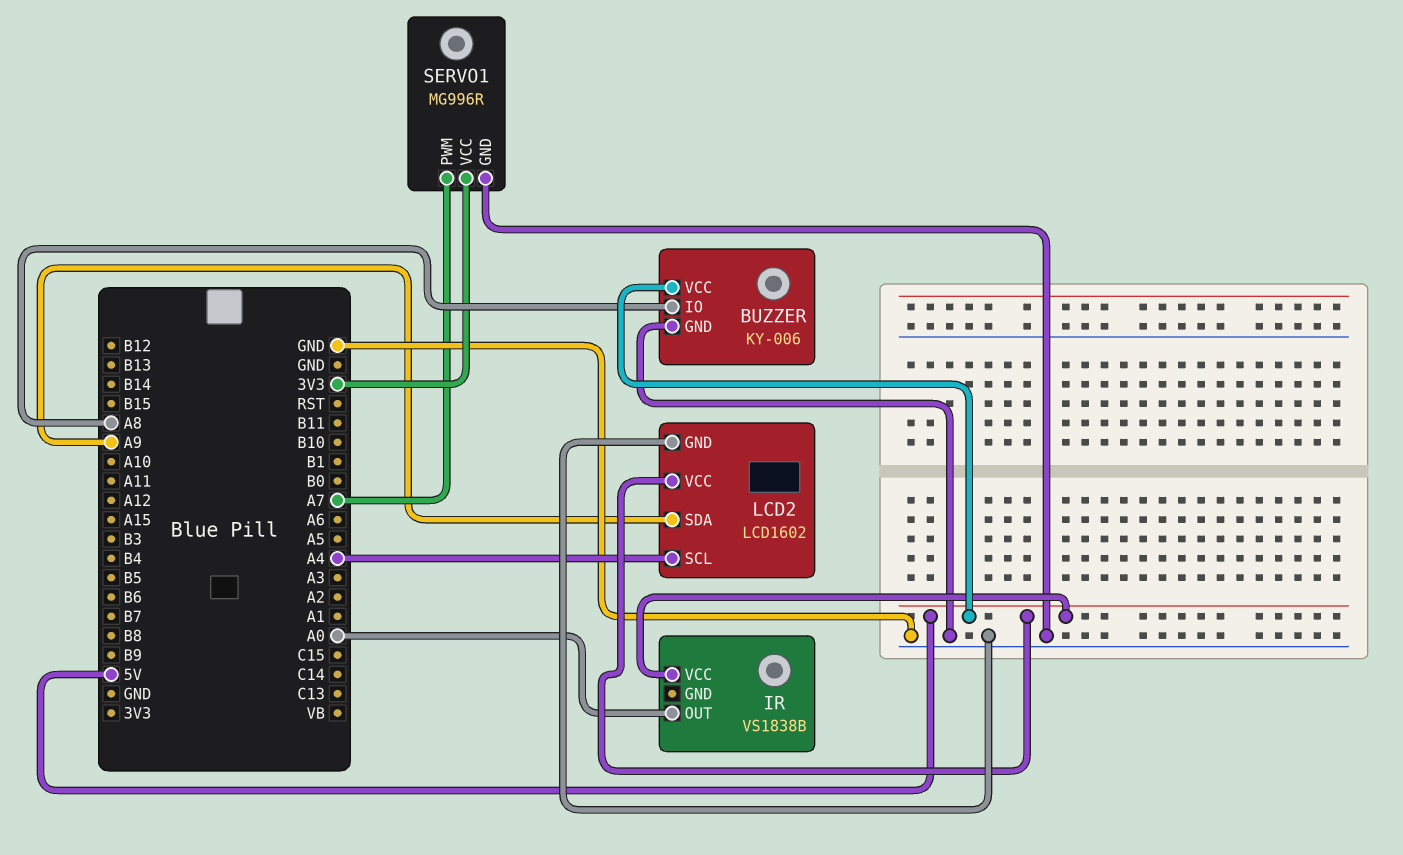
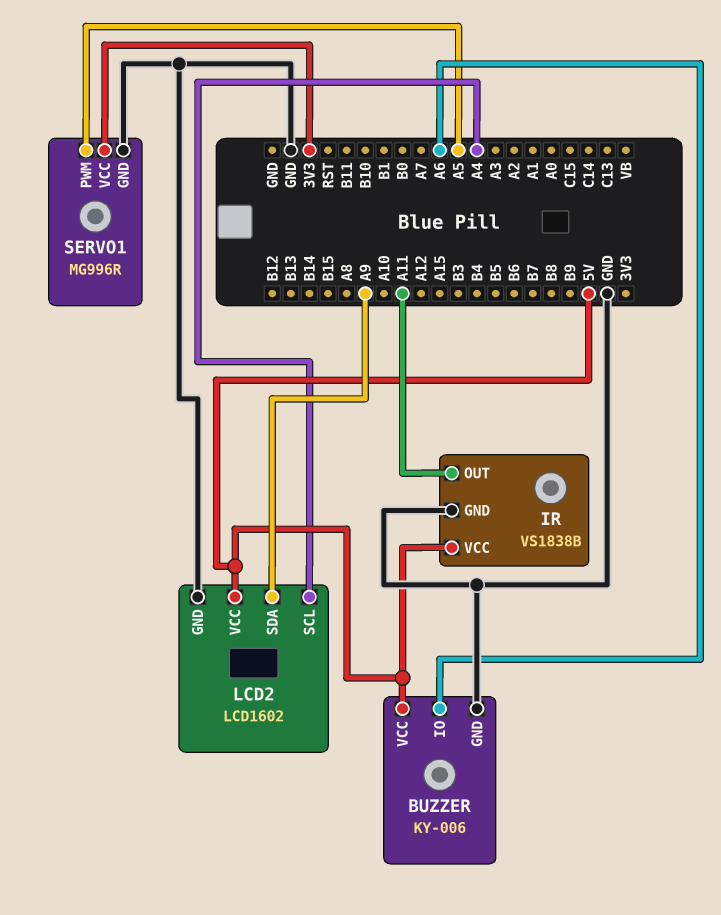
BUZZER pin IO: A8 -> A6
IR pin GND: none -> GND
IR pin OUT: A0 -> A11
SERVO1 pin PWM: A7 -> A5

